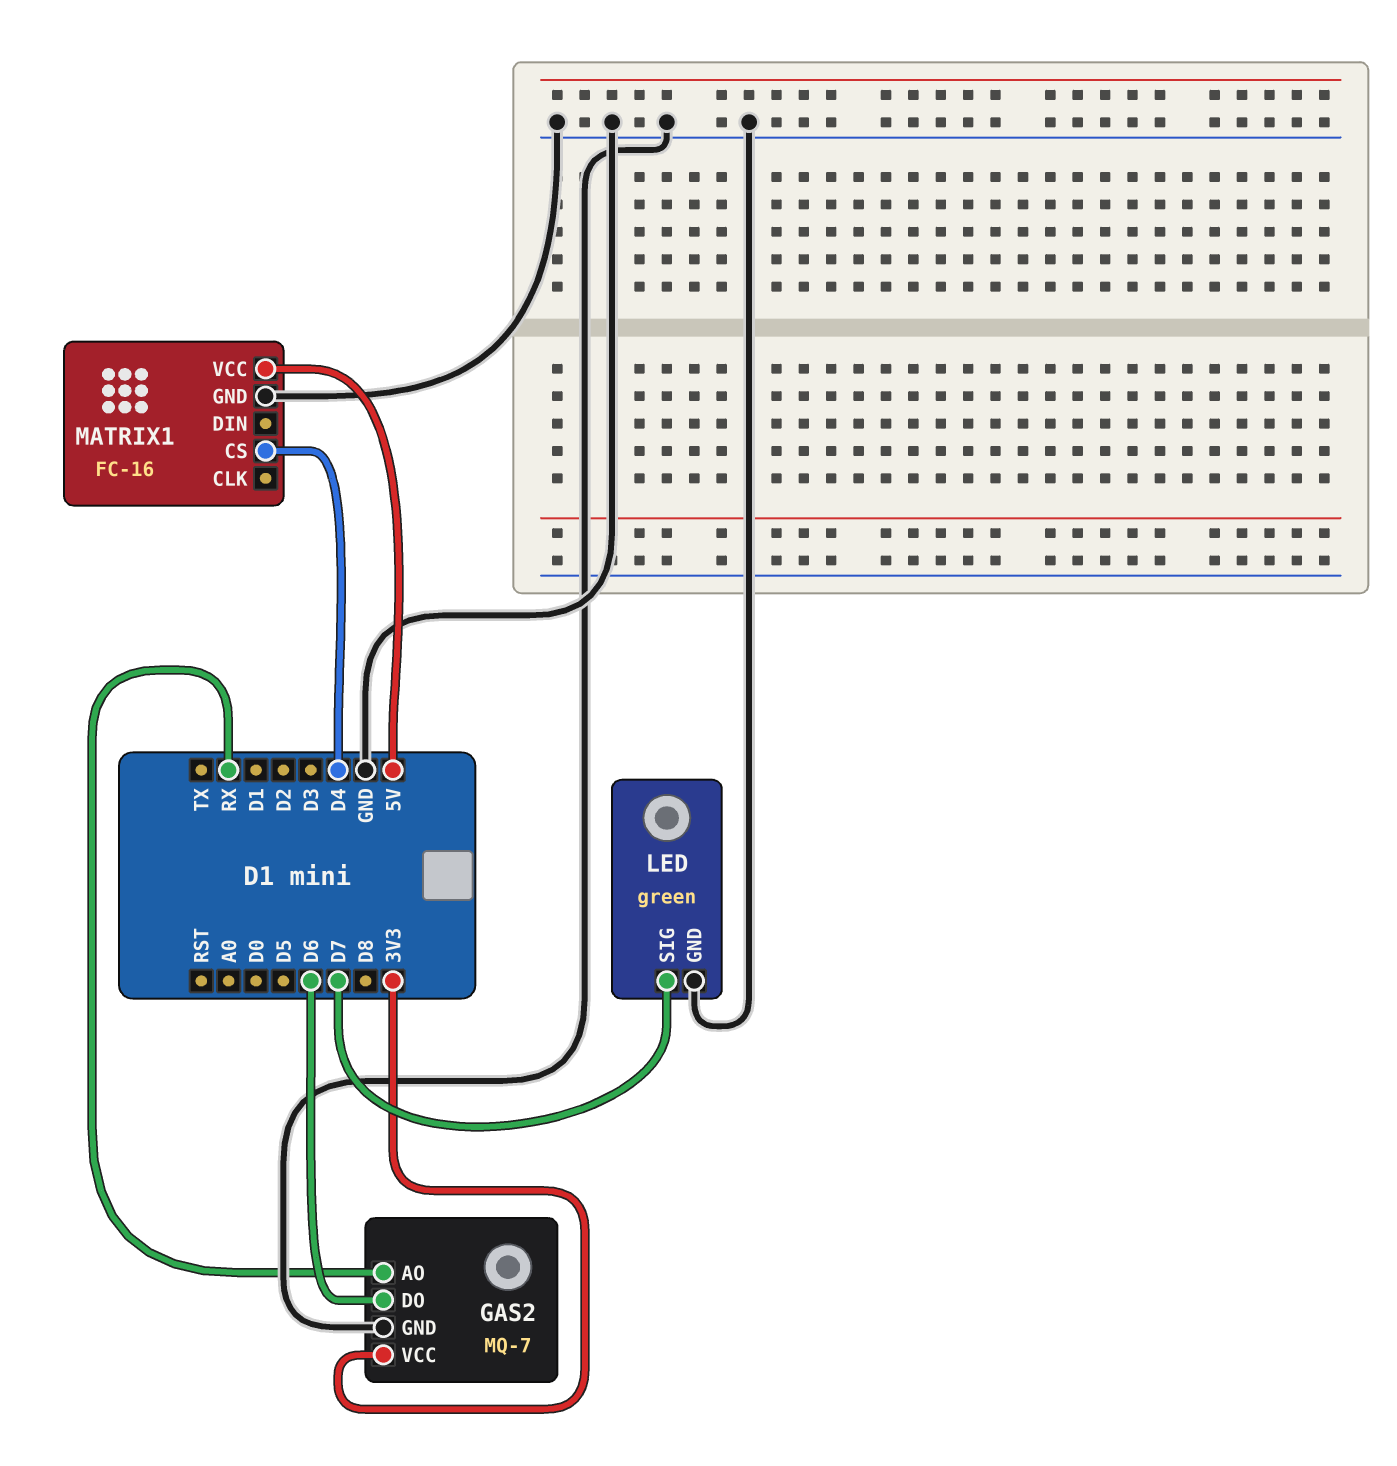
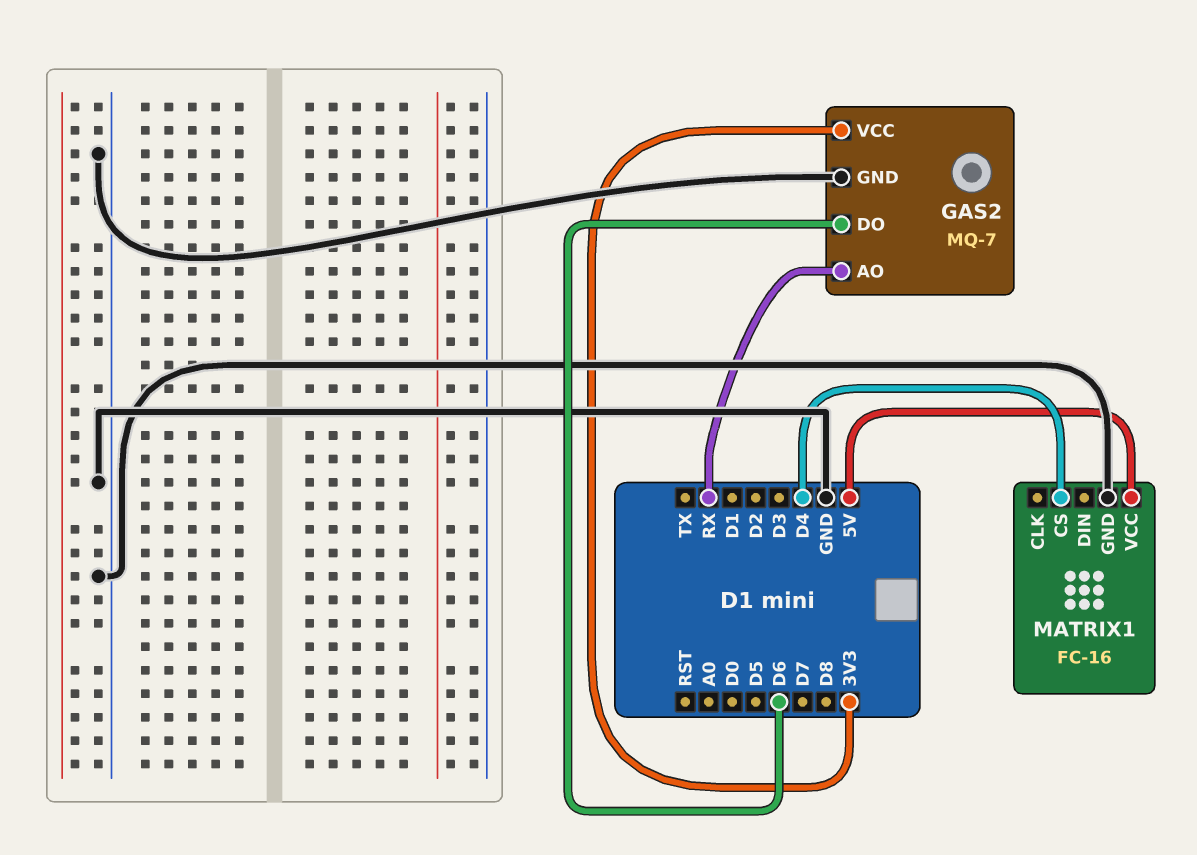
LED: green -> none
LED pin GND: GND -> none
LED pin SIG: D7 -> none

